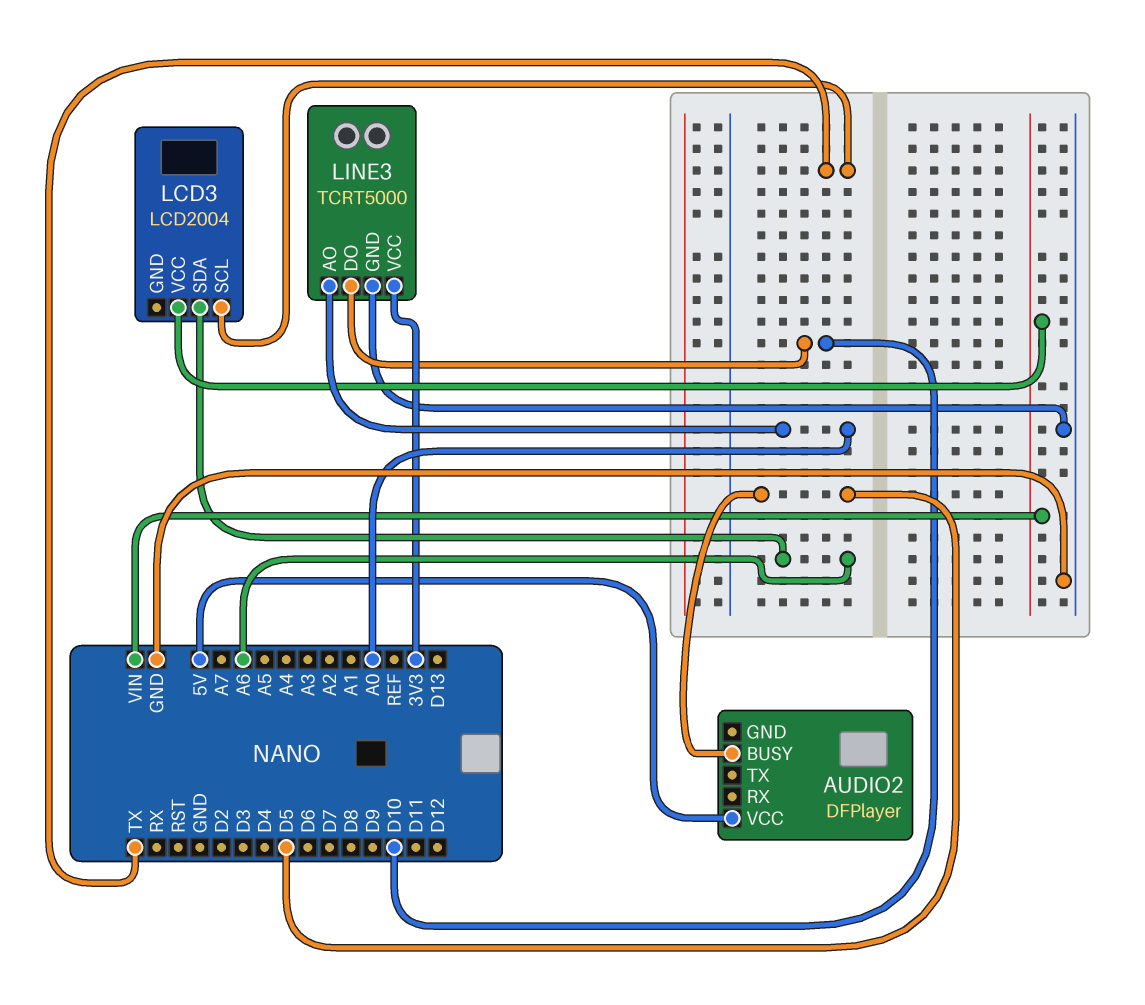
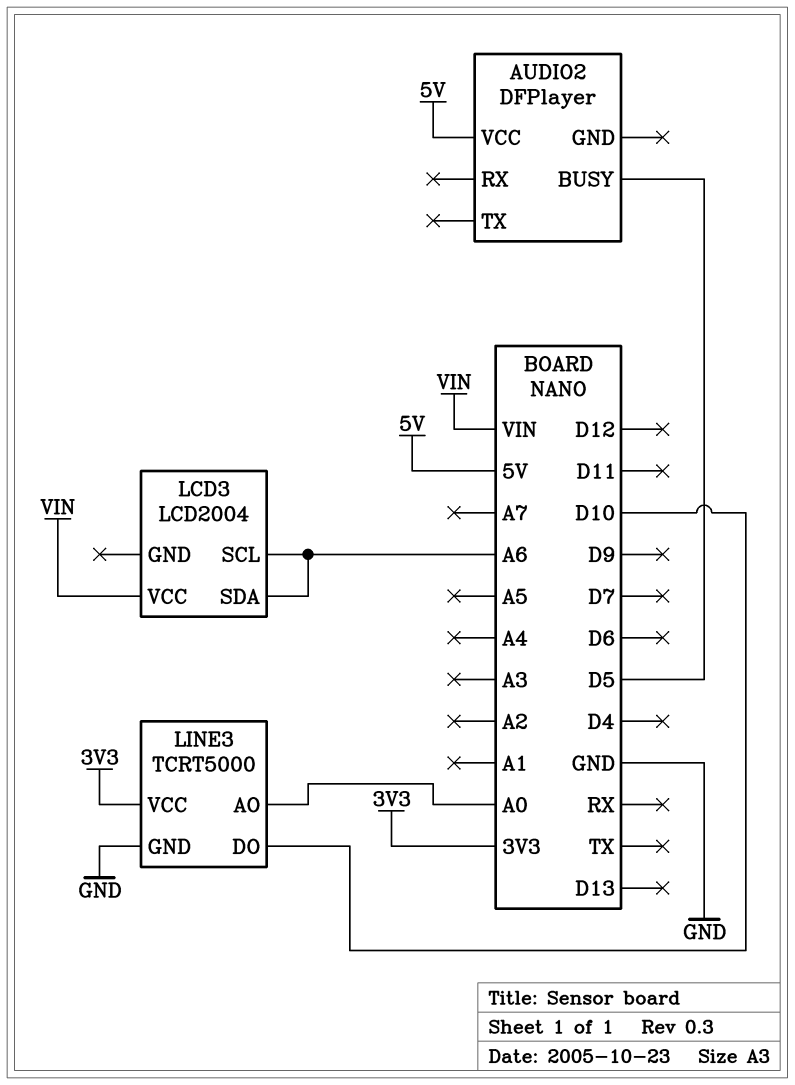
LCD3 pin SCL: TX -> A6

